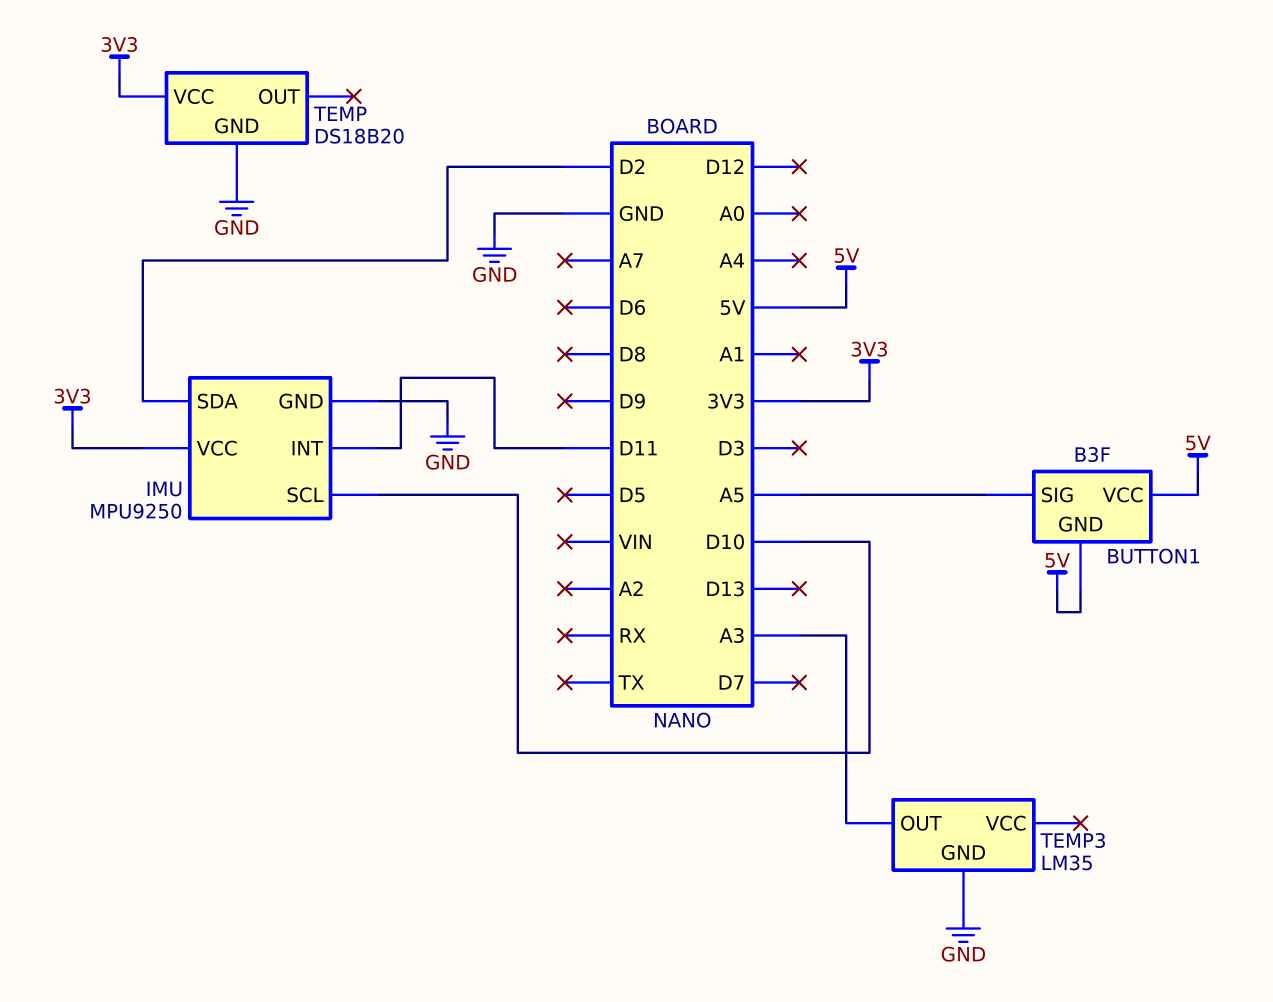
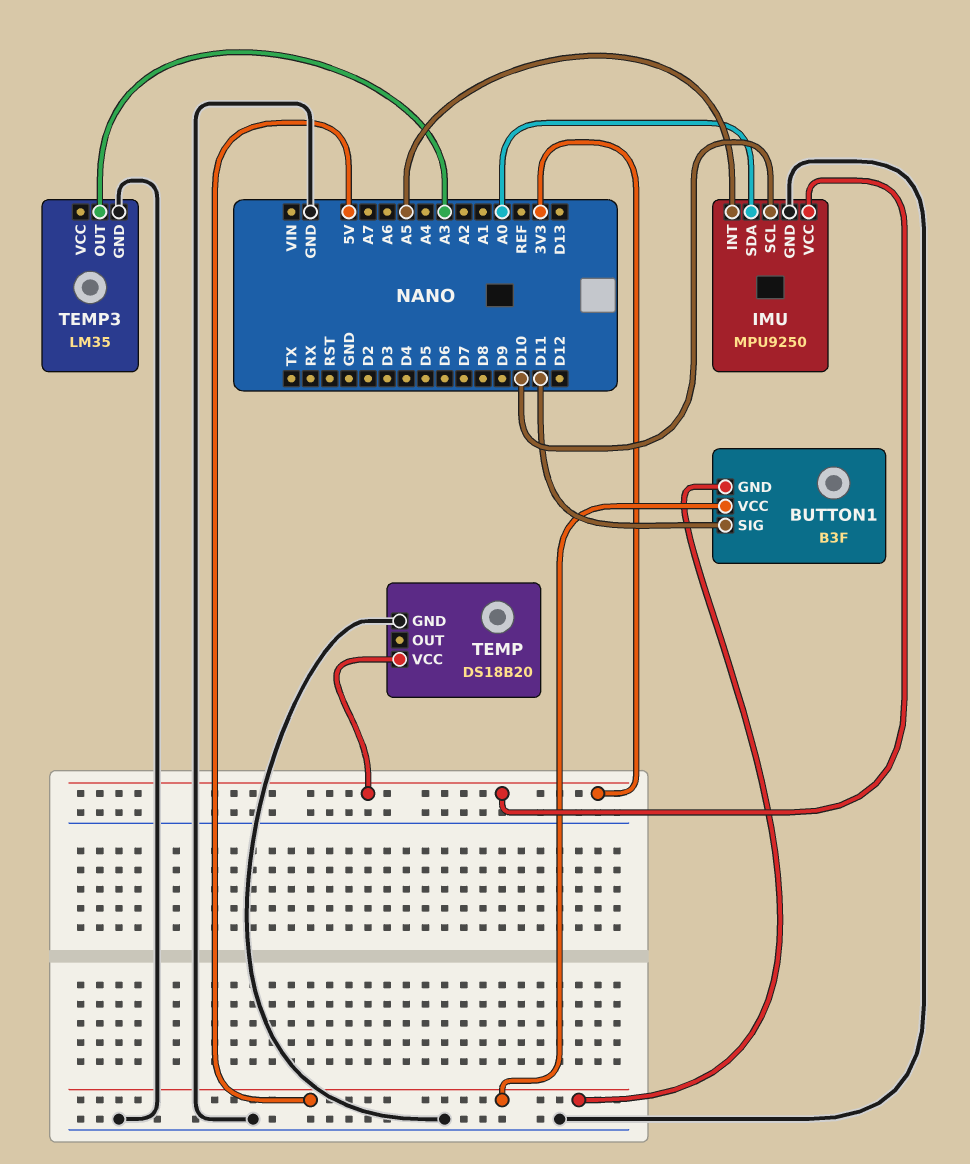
BUTTON1 pin SIG: A5 -> D11
IMU pin INT: D11 -> A5
IMU pin SDA: D2 -> A0

